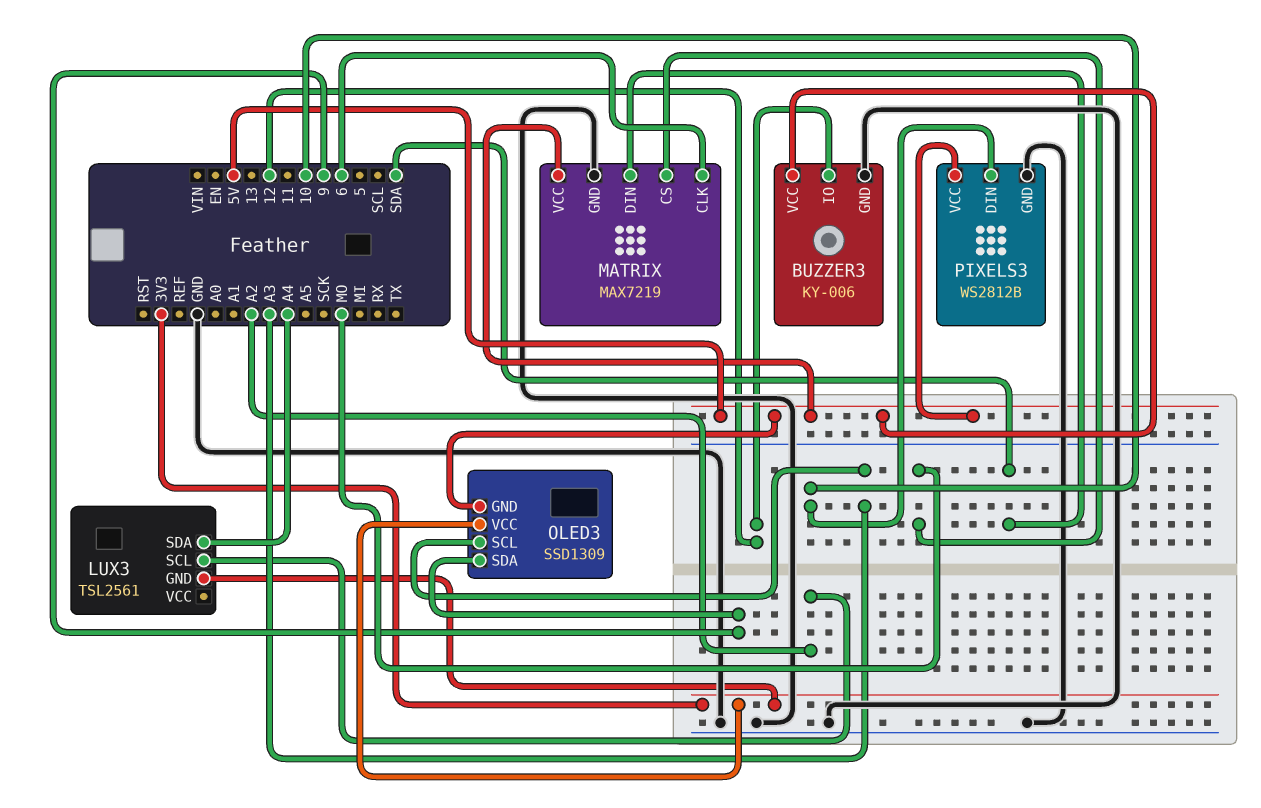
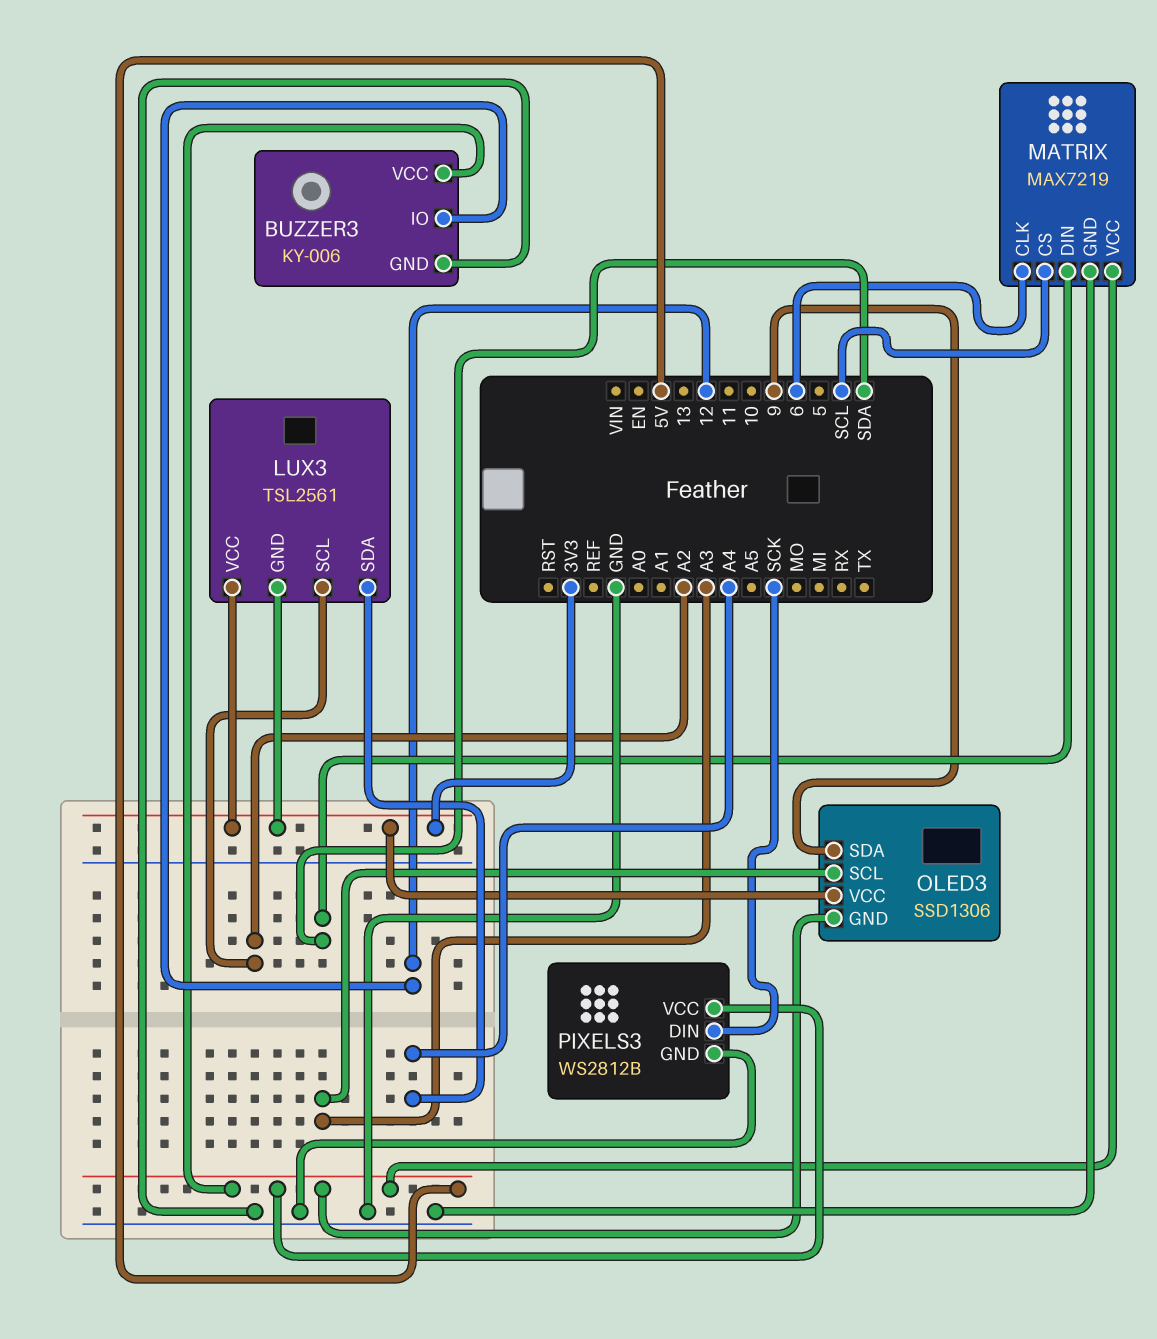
LUX3 pin VCC: none -> 3V3
MATRIX pin CS: MO -> SCL
OLED3: SSD1309 -> SSD1306
PIXELS3 pin DIN: 10 -> SCK

